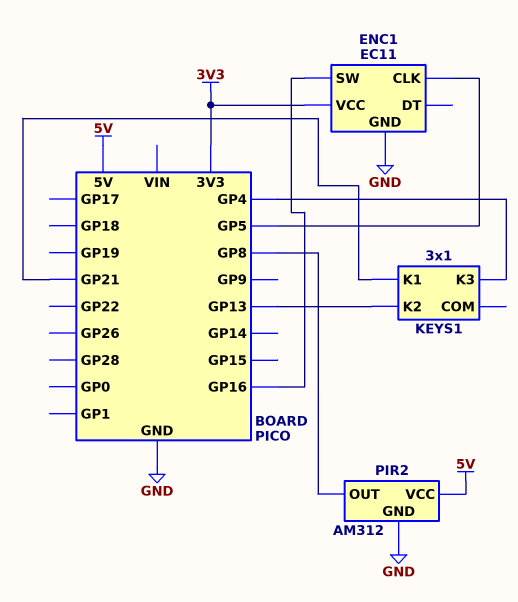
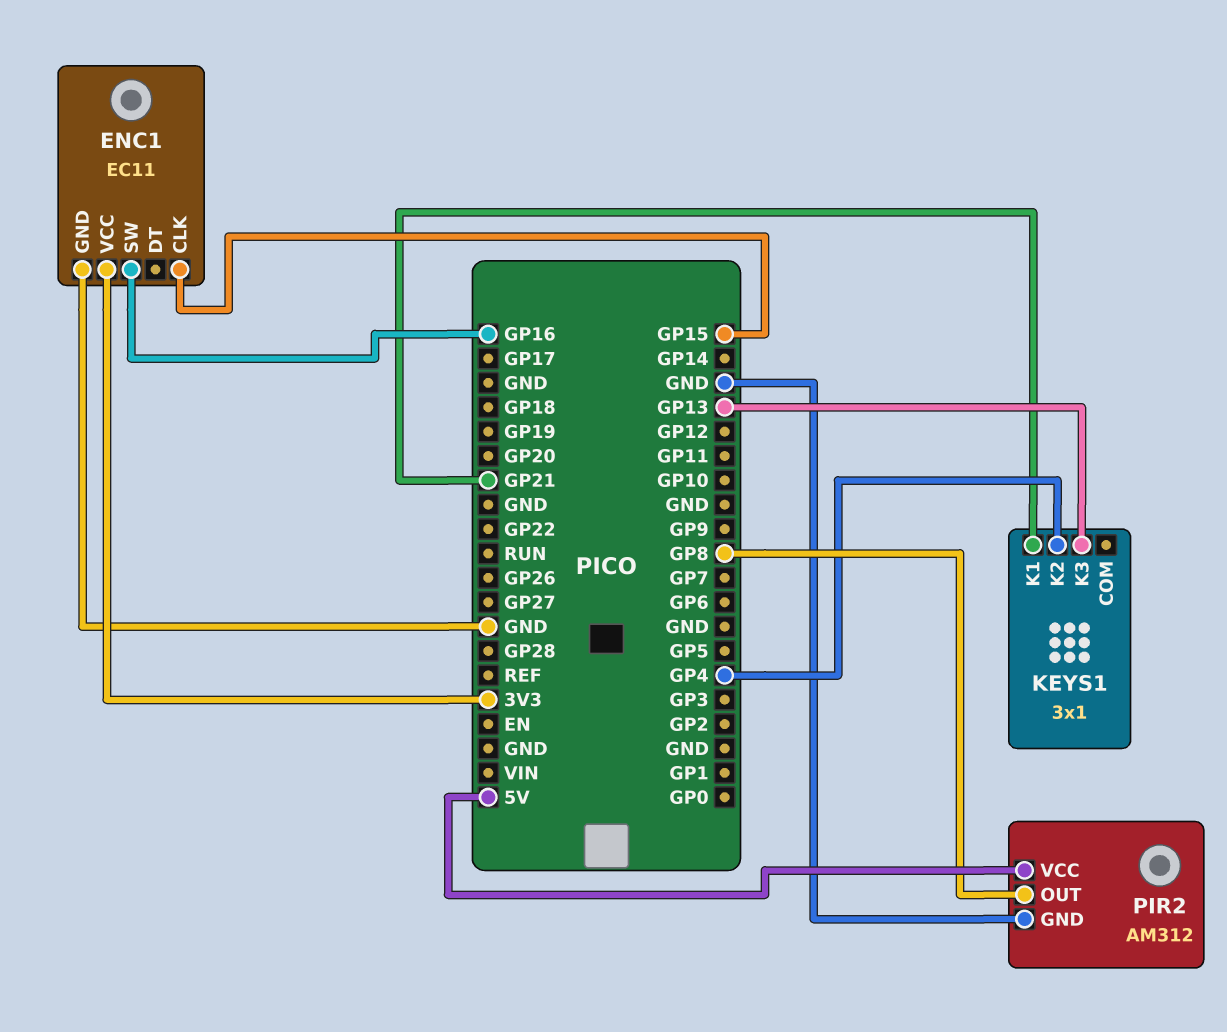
ENC1 pin CLK: GP5 -> GP15
KEYS1 pin K2: GP13 -> GP4
KEYS1 pin K3: GP4 -> GP13

